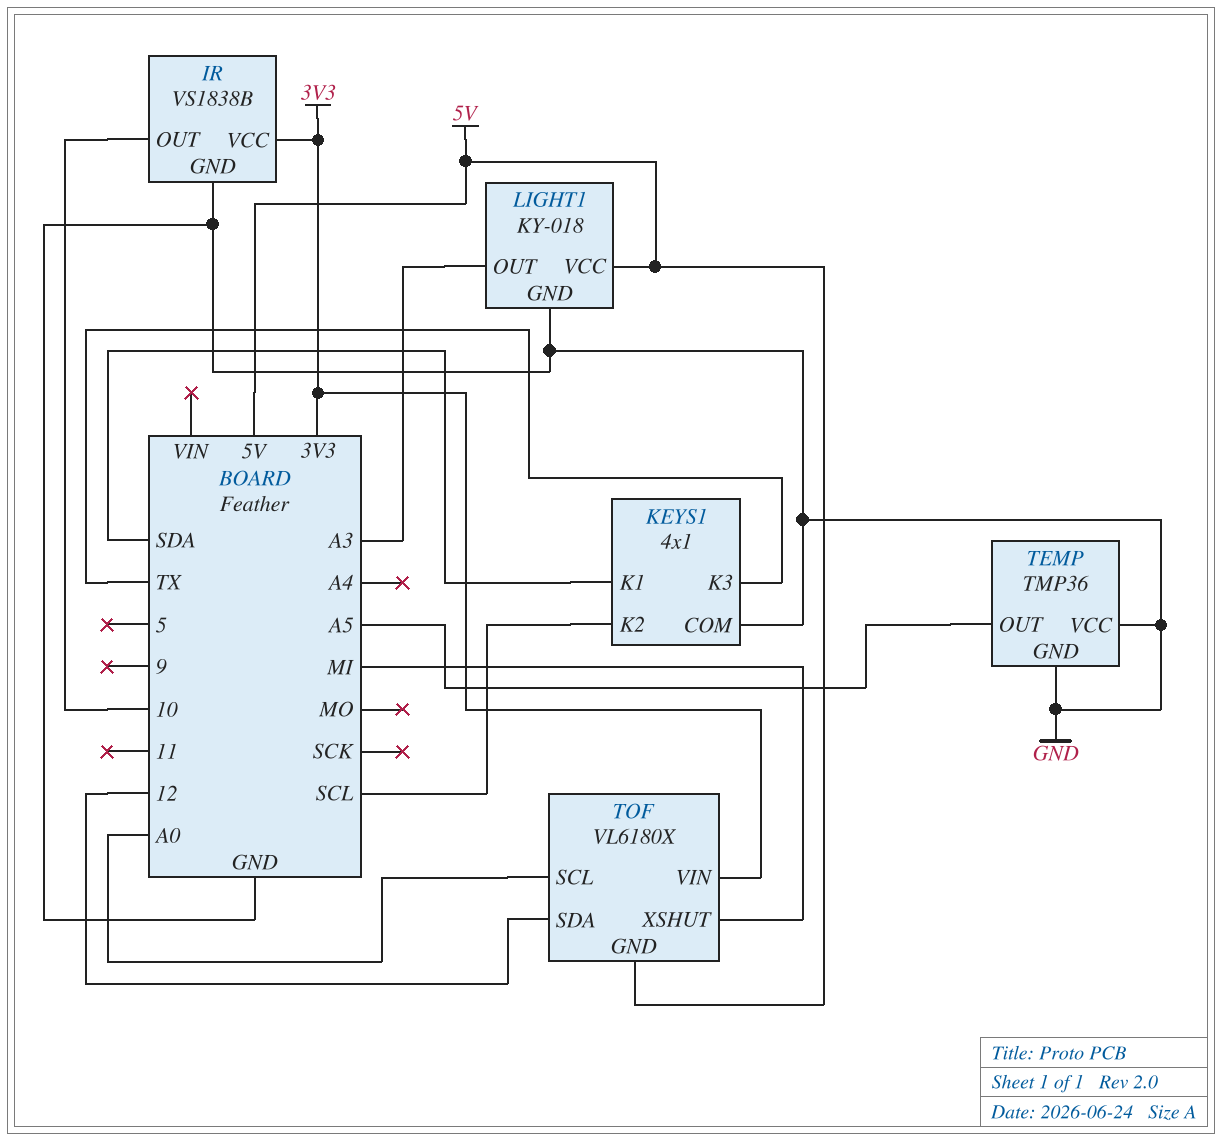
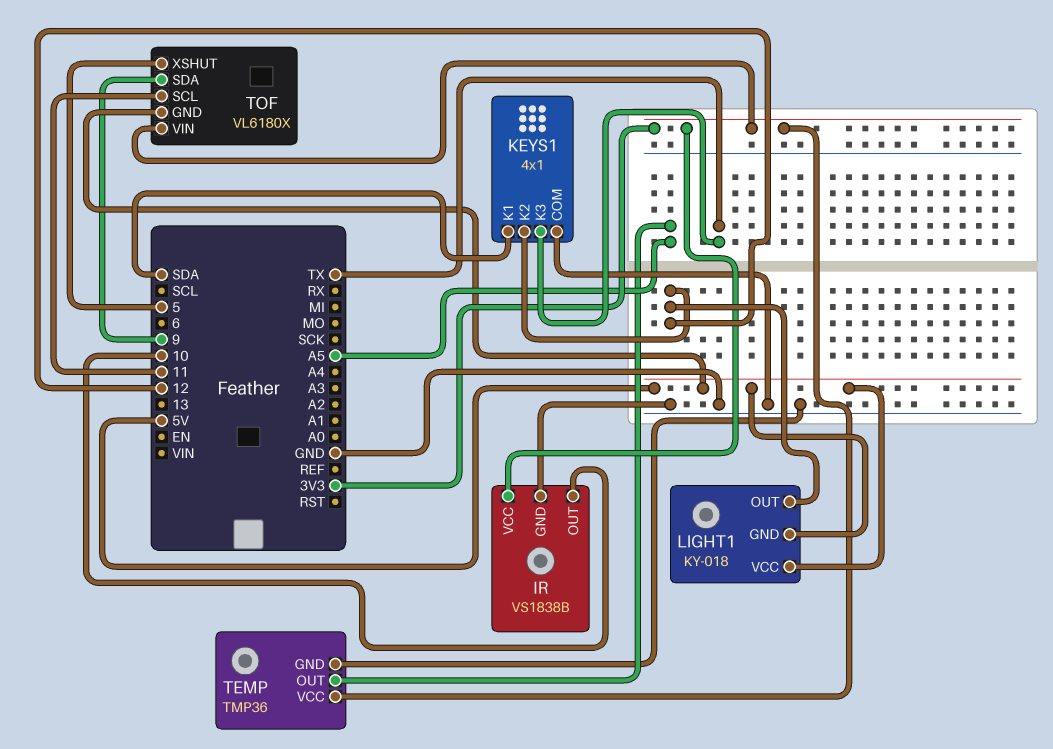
KEYS1 pin K2: SCL -> 12
LIGHT1 pin GND: GND -> 5V
LIGHT1 pin OUT: A3 -> 12
TEMP pin VCC: GND -> 3V3
TOF pin SCL: A0 -> 11
TOF pin SDA: 12 -> 9
TOF pin XSHUT: MI -> 5

